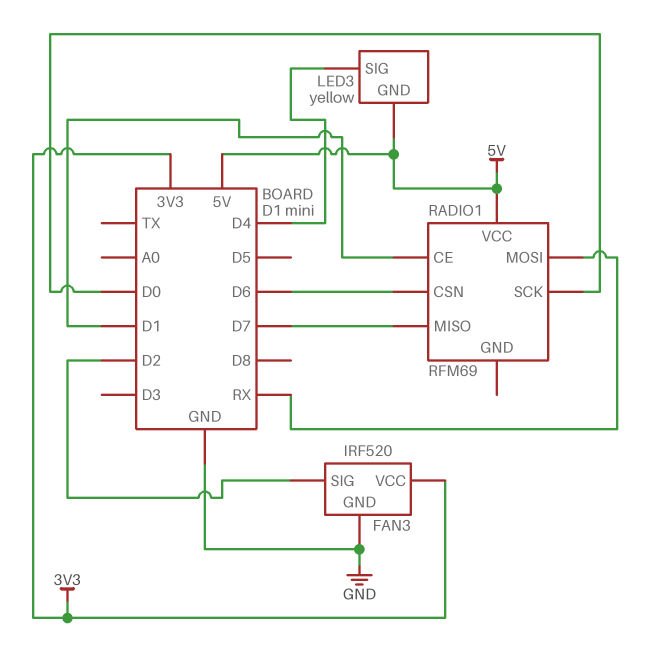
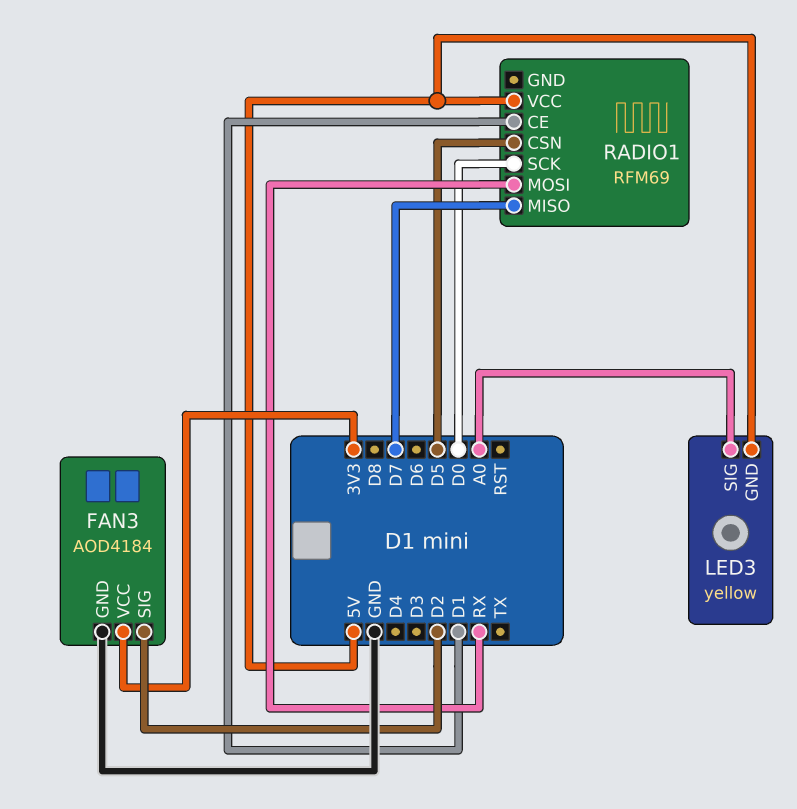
FAN3: IRF520 -> AOD4184
LED3 pin SIG: D4 -> A0
RADIO1 pin CSN: D6 -> D5

